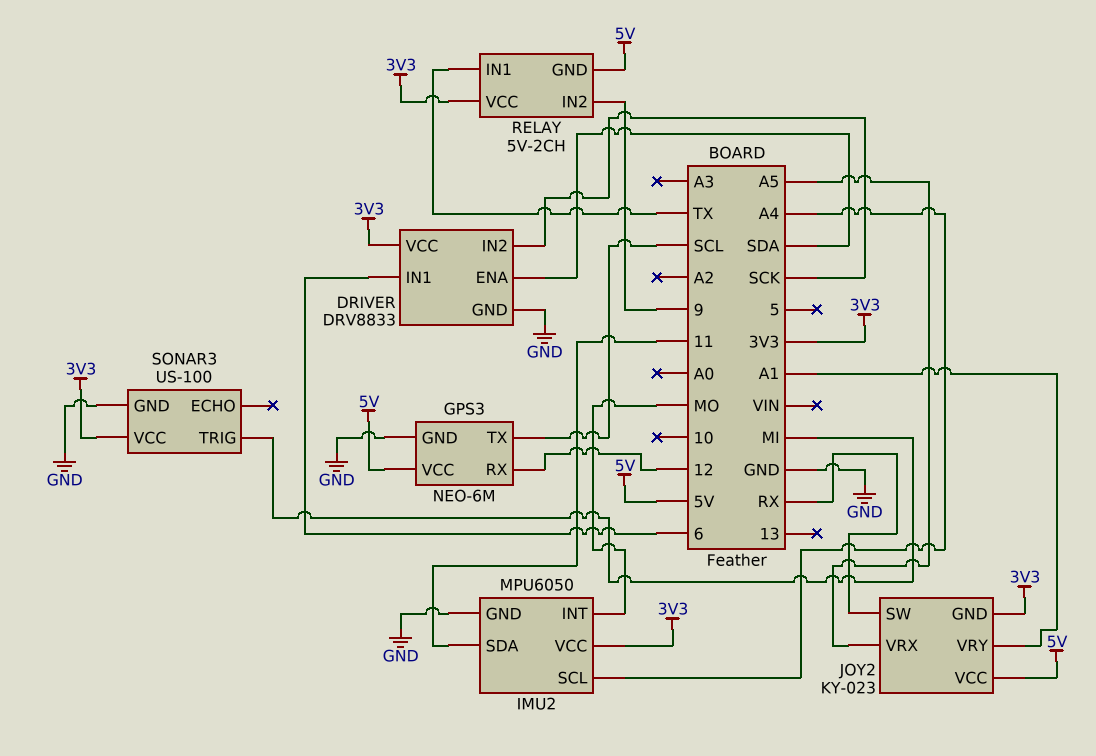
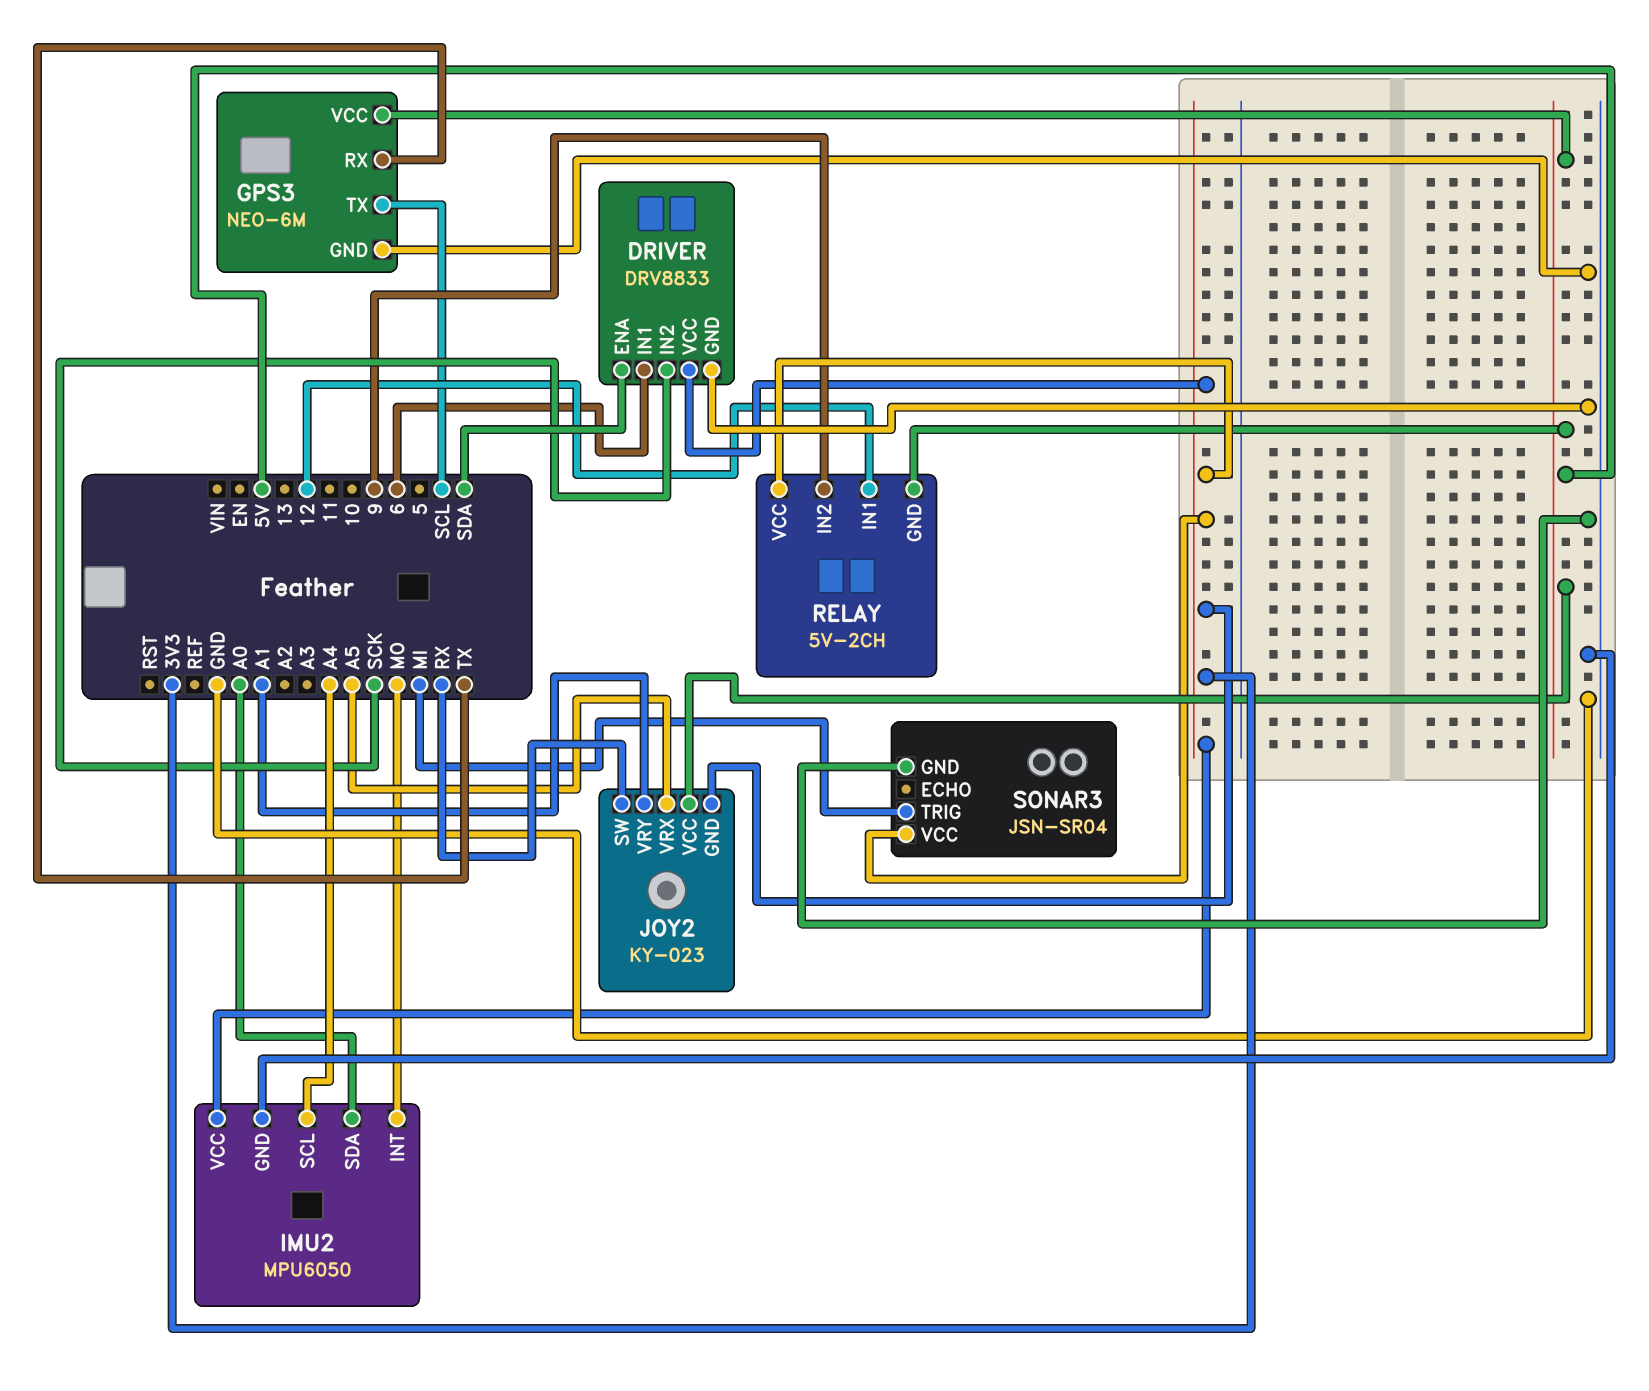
GPS3 pin RX: 12 -> TX
IMU2 pin SDA: 11 -> A0
RELAY pin IN1: TX -> 12
SONAR3: US-100 -> JSN-SR04

